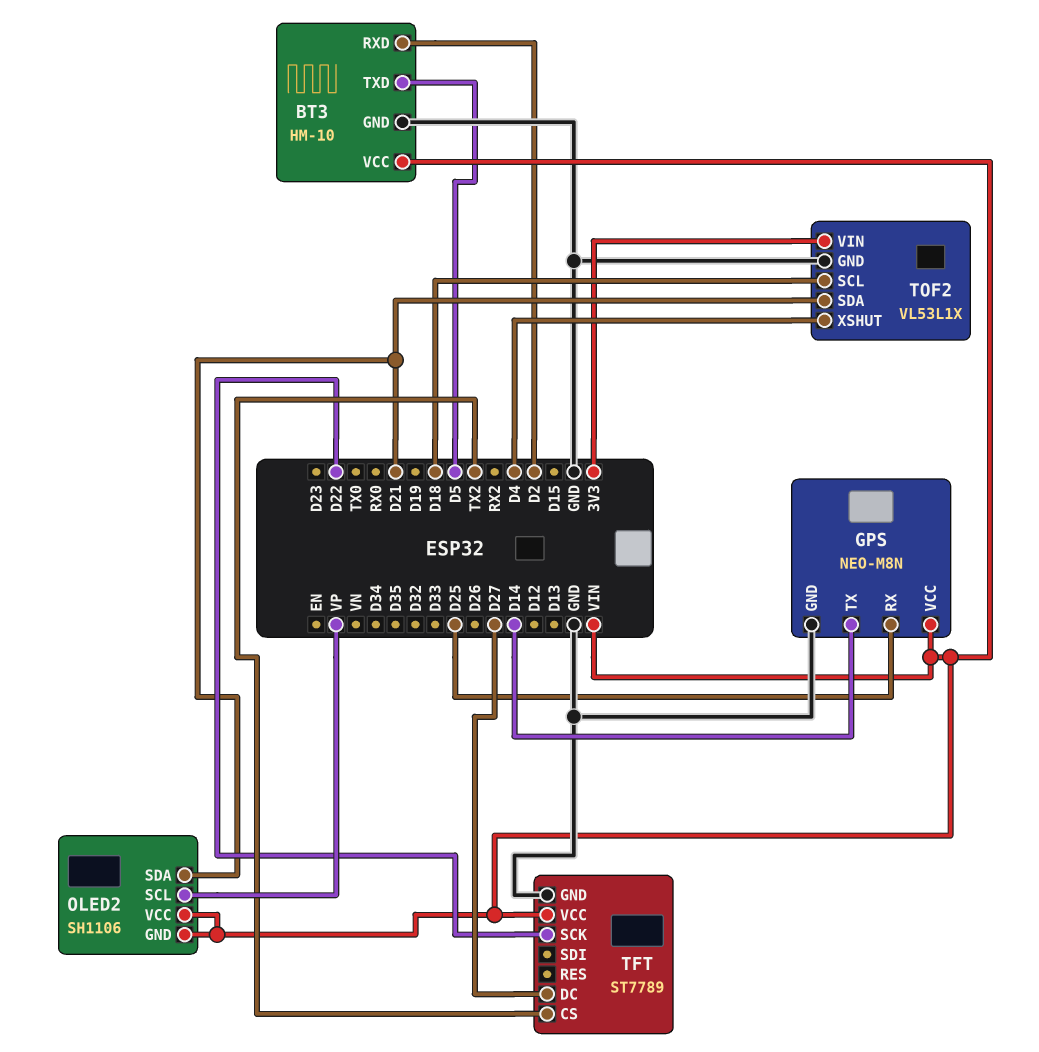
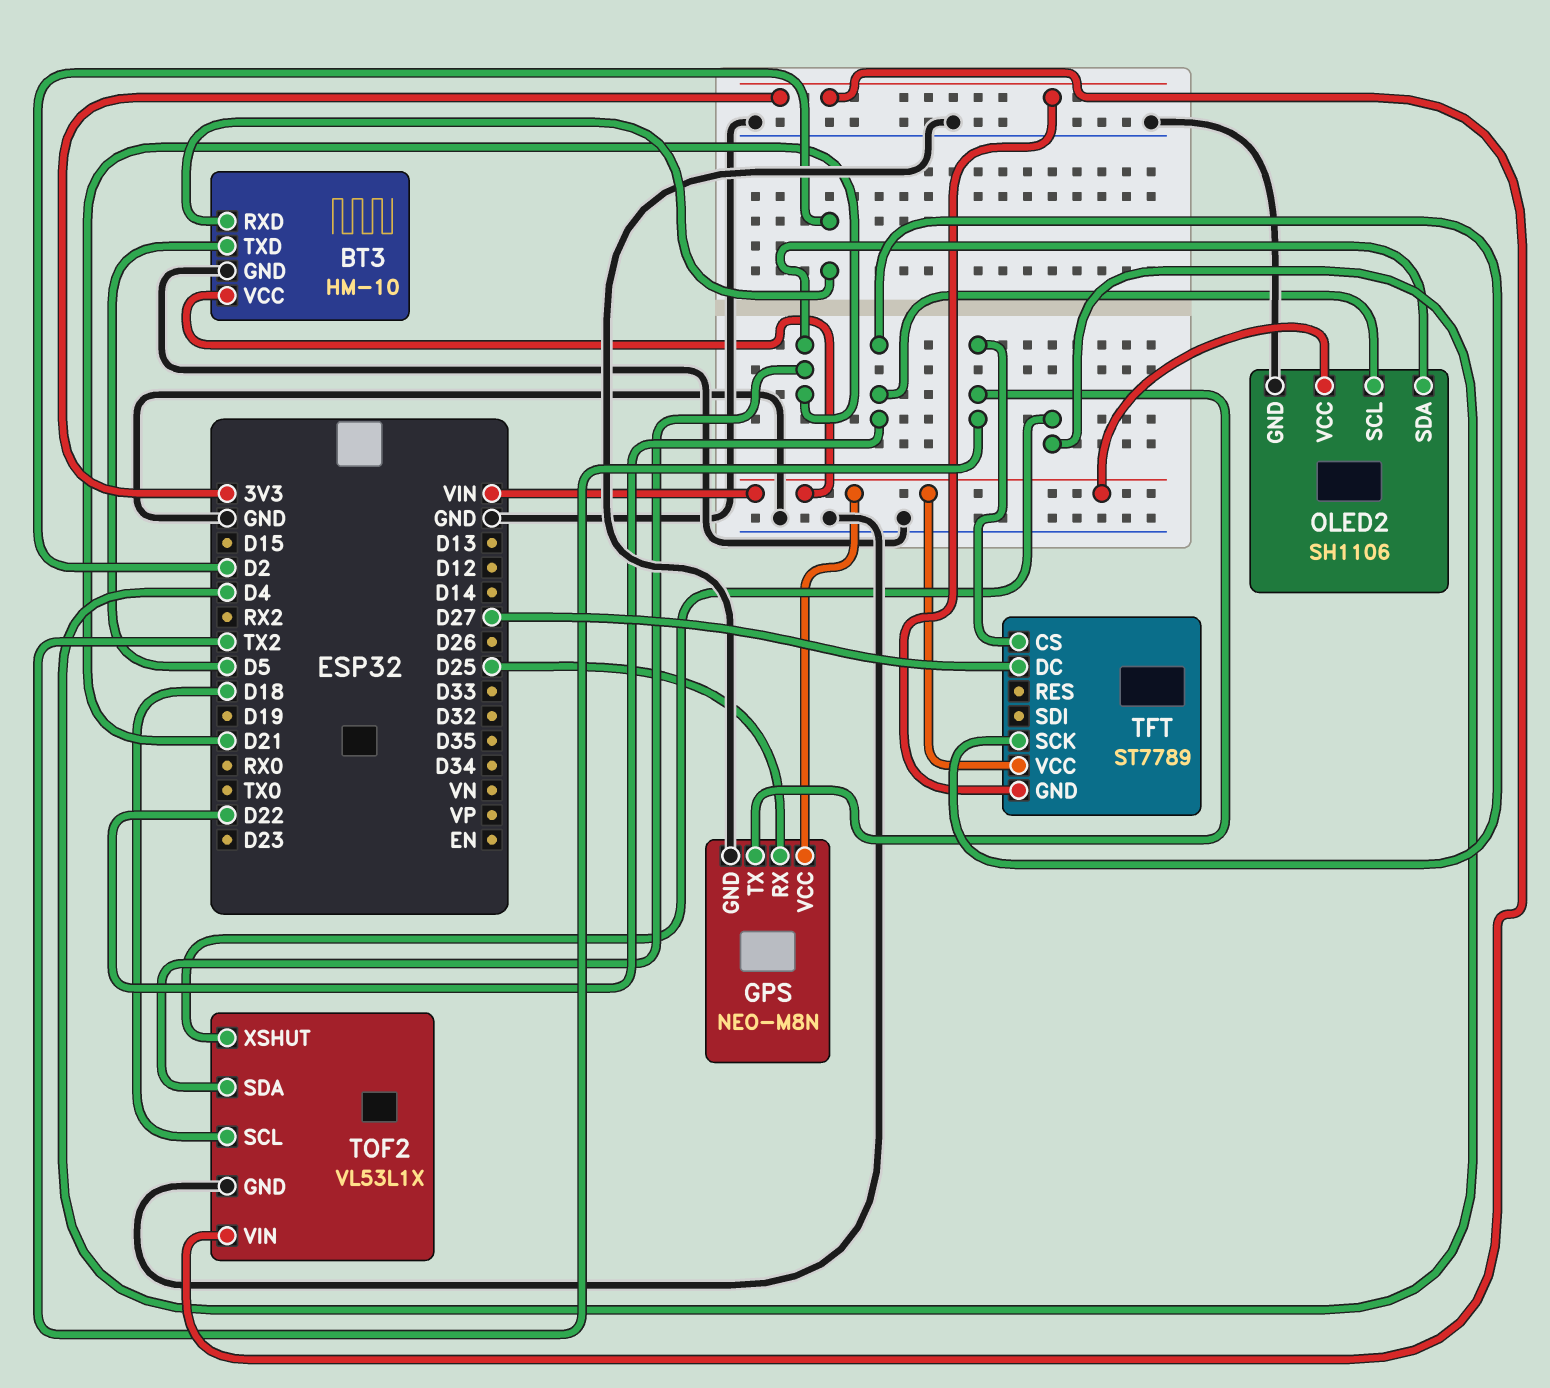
GPS pin TX: D14 -> TX2
OLED2 pin GND: VIN -> GND
OLED2 pin SCL: VP -> D22
TFT pin GND: GND -> 3V3

